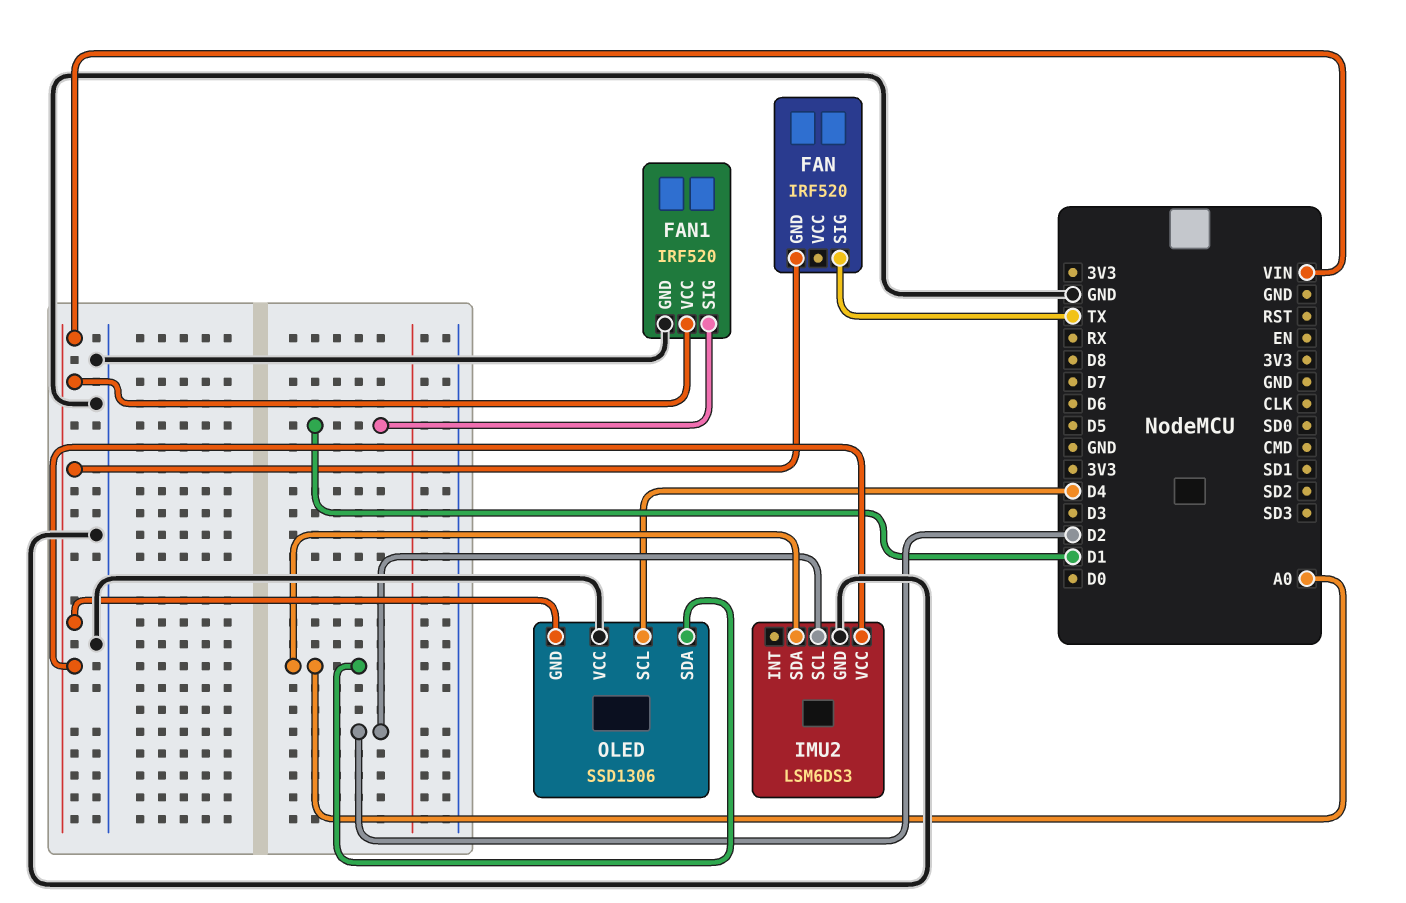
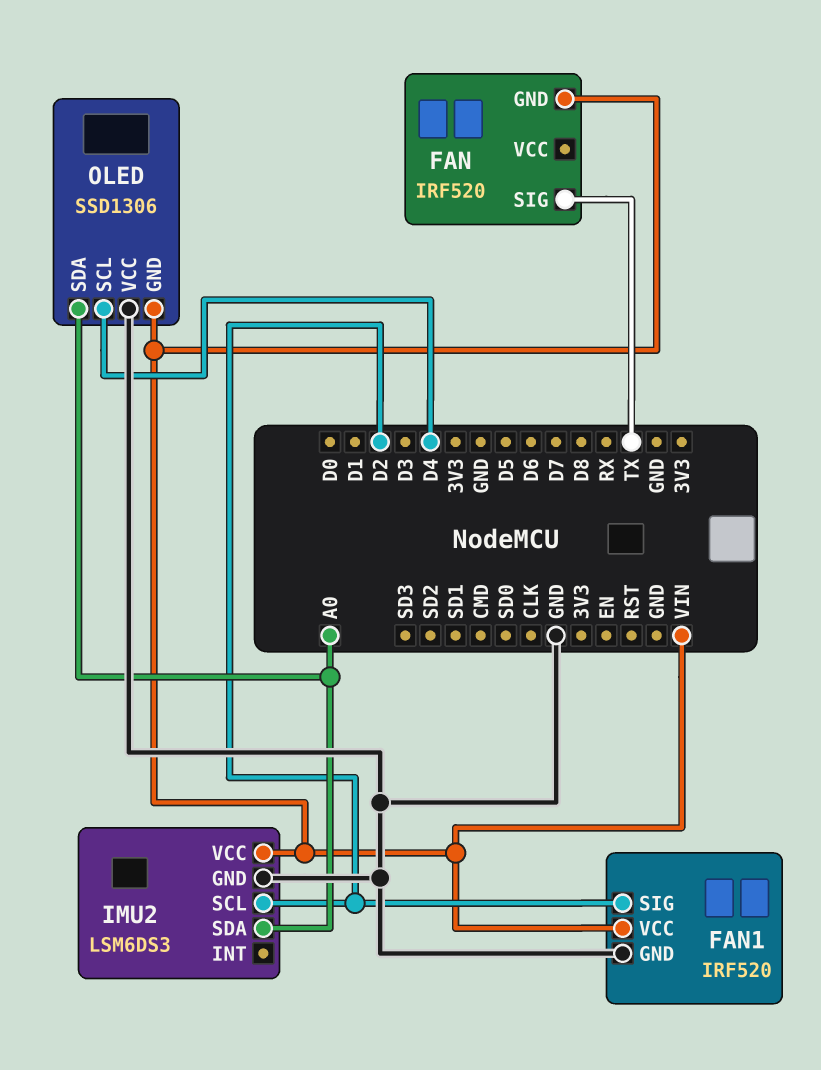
FAN1 pin SIG: D1 -> D2

